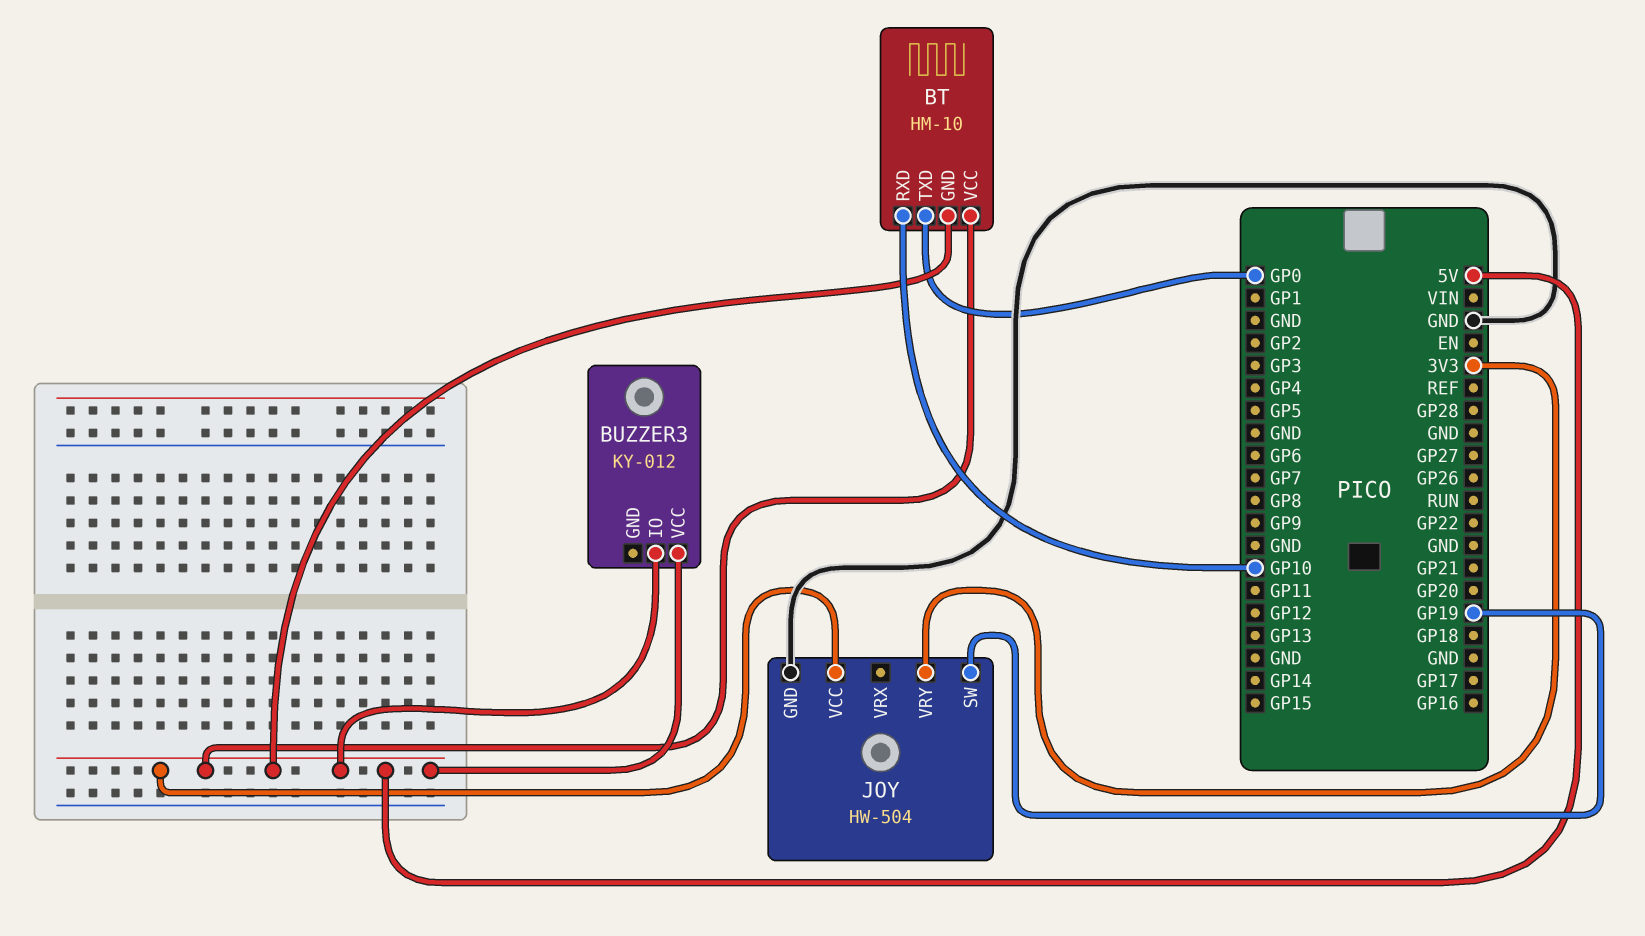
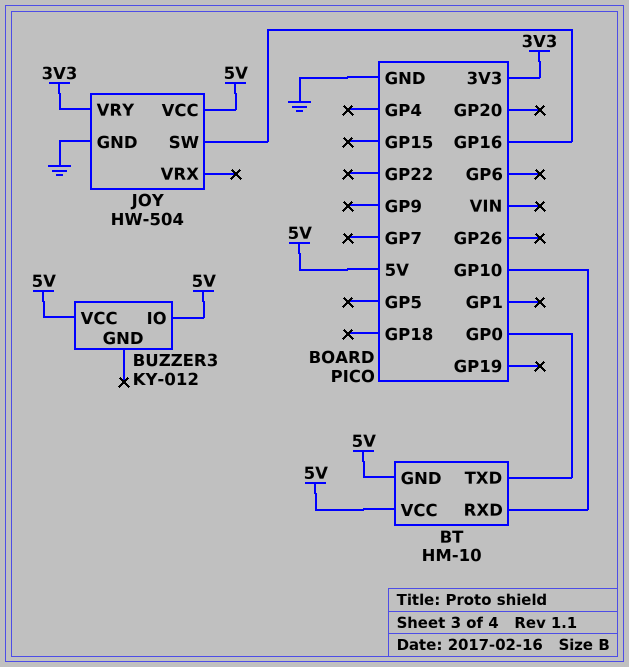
JOY pin SW: GP19 -> GP16

